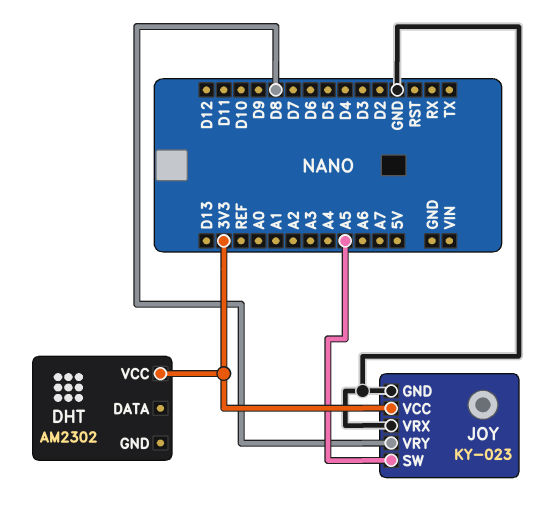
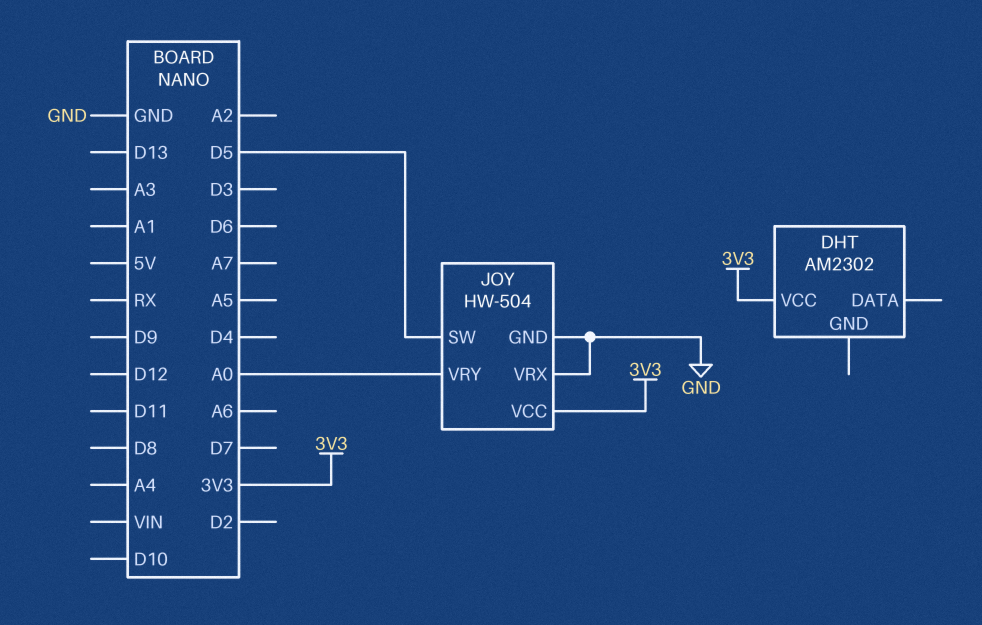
JOY: KY-023 -> HW-504
JOY pin SW: A5 -> D5
JOY pin VRY: D8 -> A0

